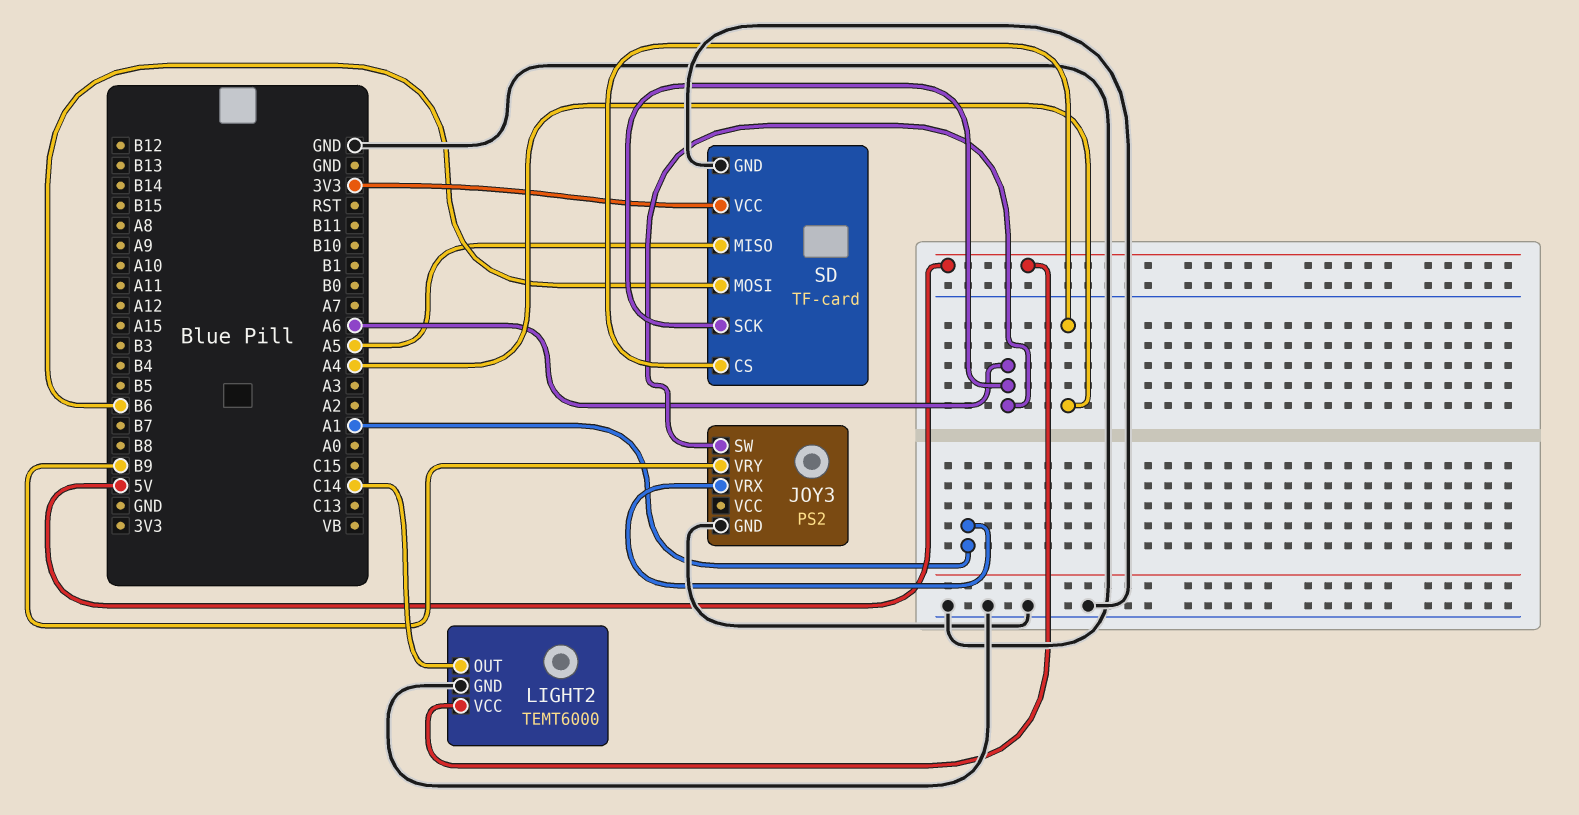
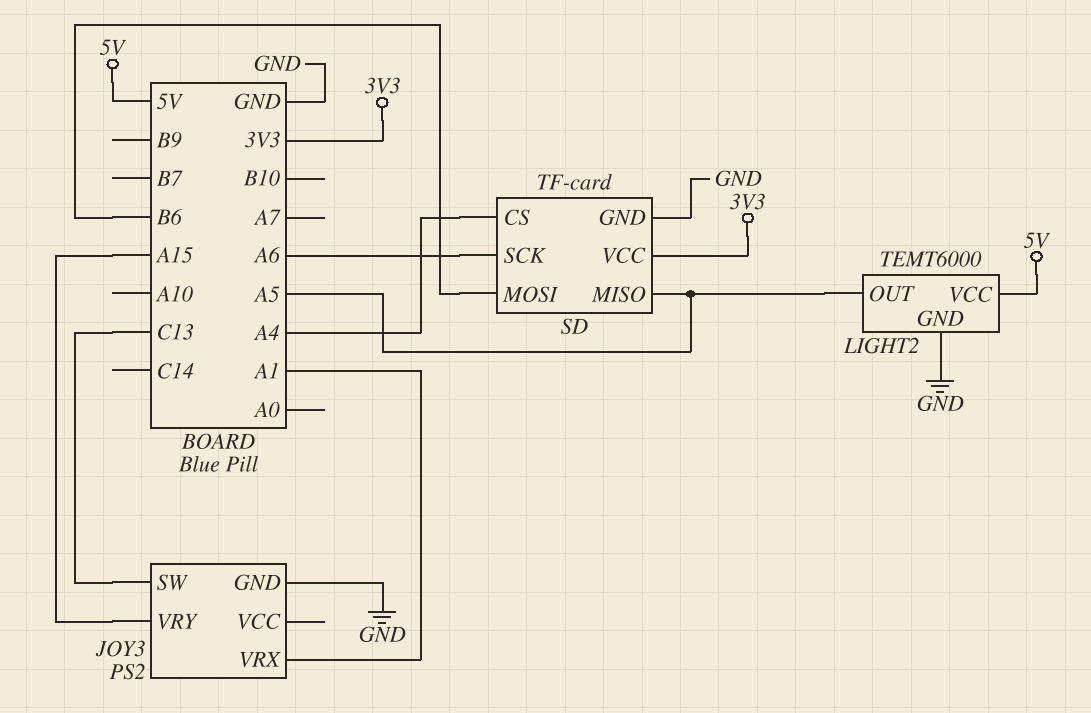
JOY3 pin SW: A6 -> C13
JOY3 pin VRY: B9 -> A15
LIGHT2 pin OUT: C14 -> A5

